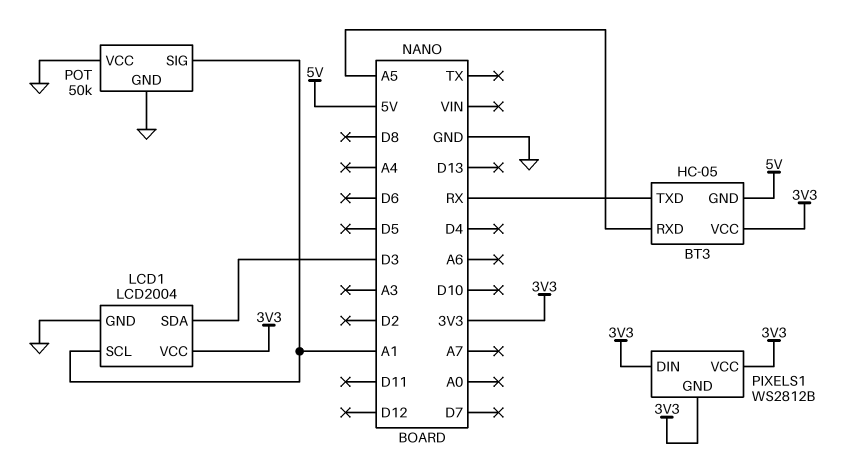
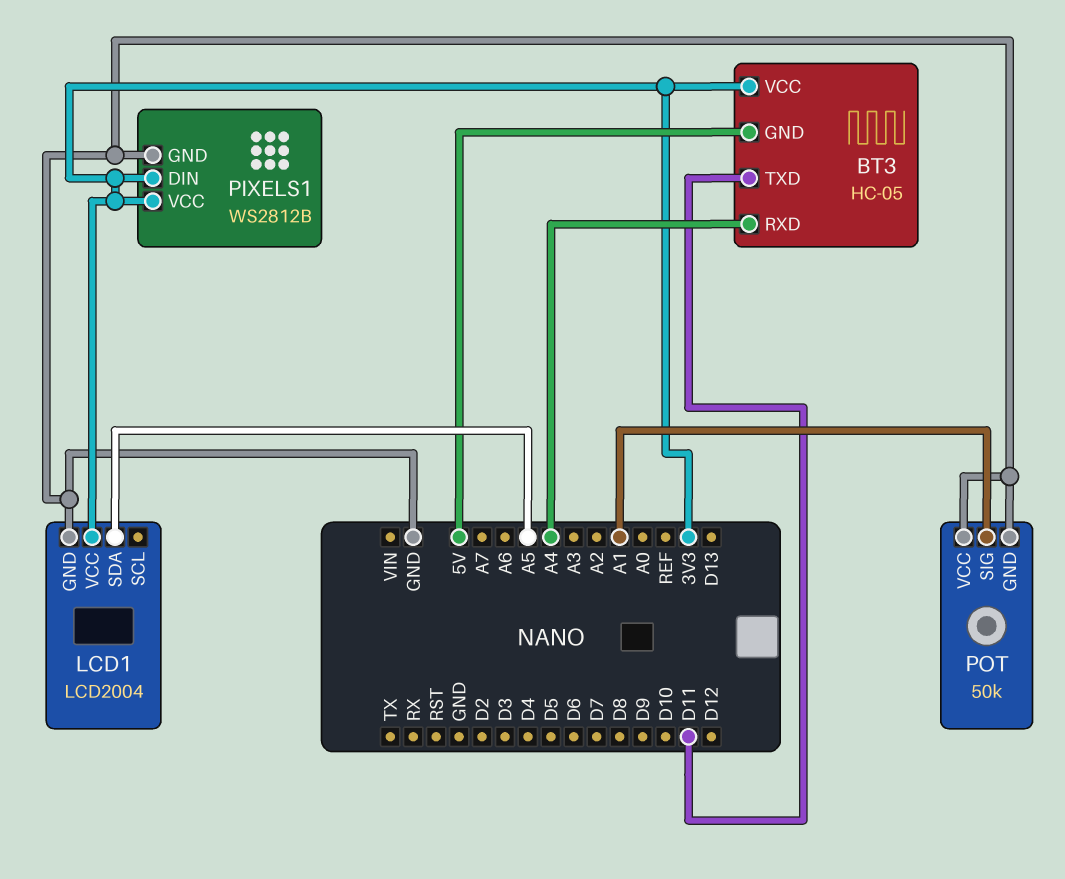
BT3 pin RXD: A5 -> A4
BT3 pin TXD: RX -> D11
LCD1 pin SCL: A1 -> none
LCD1 pin SDA: D3 -> A5
PIXELS1 pin GND: 3V3 -> GND

